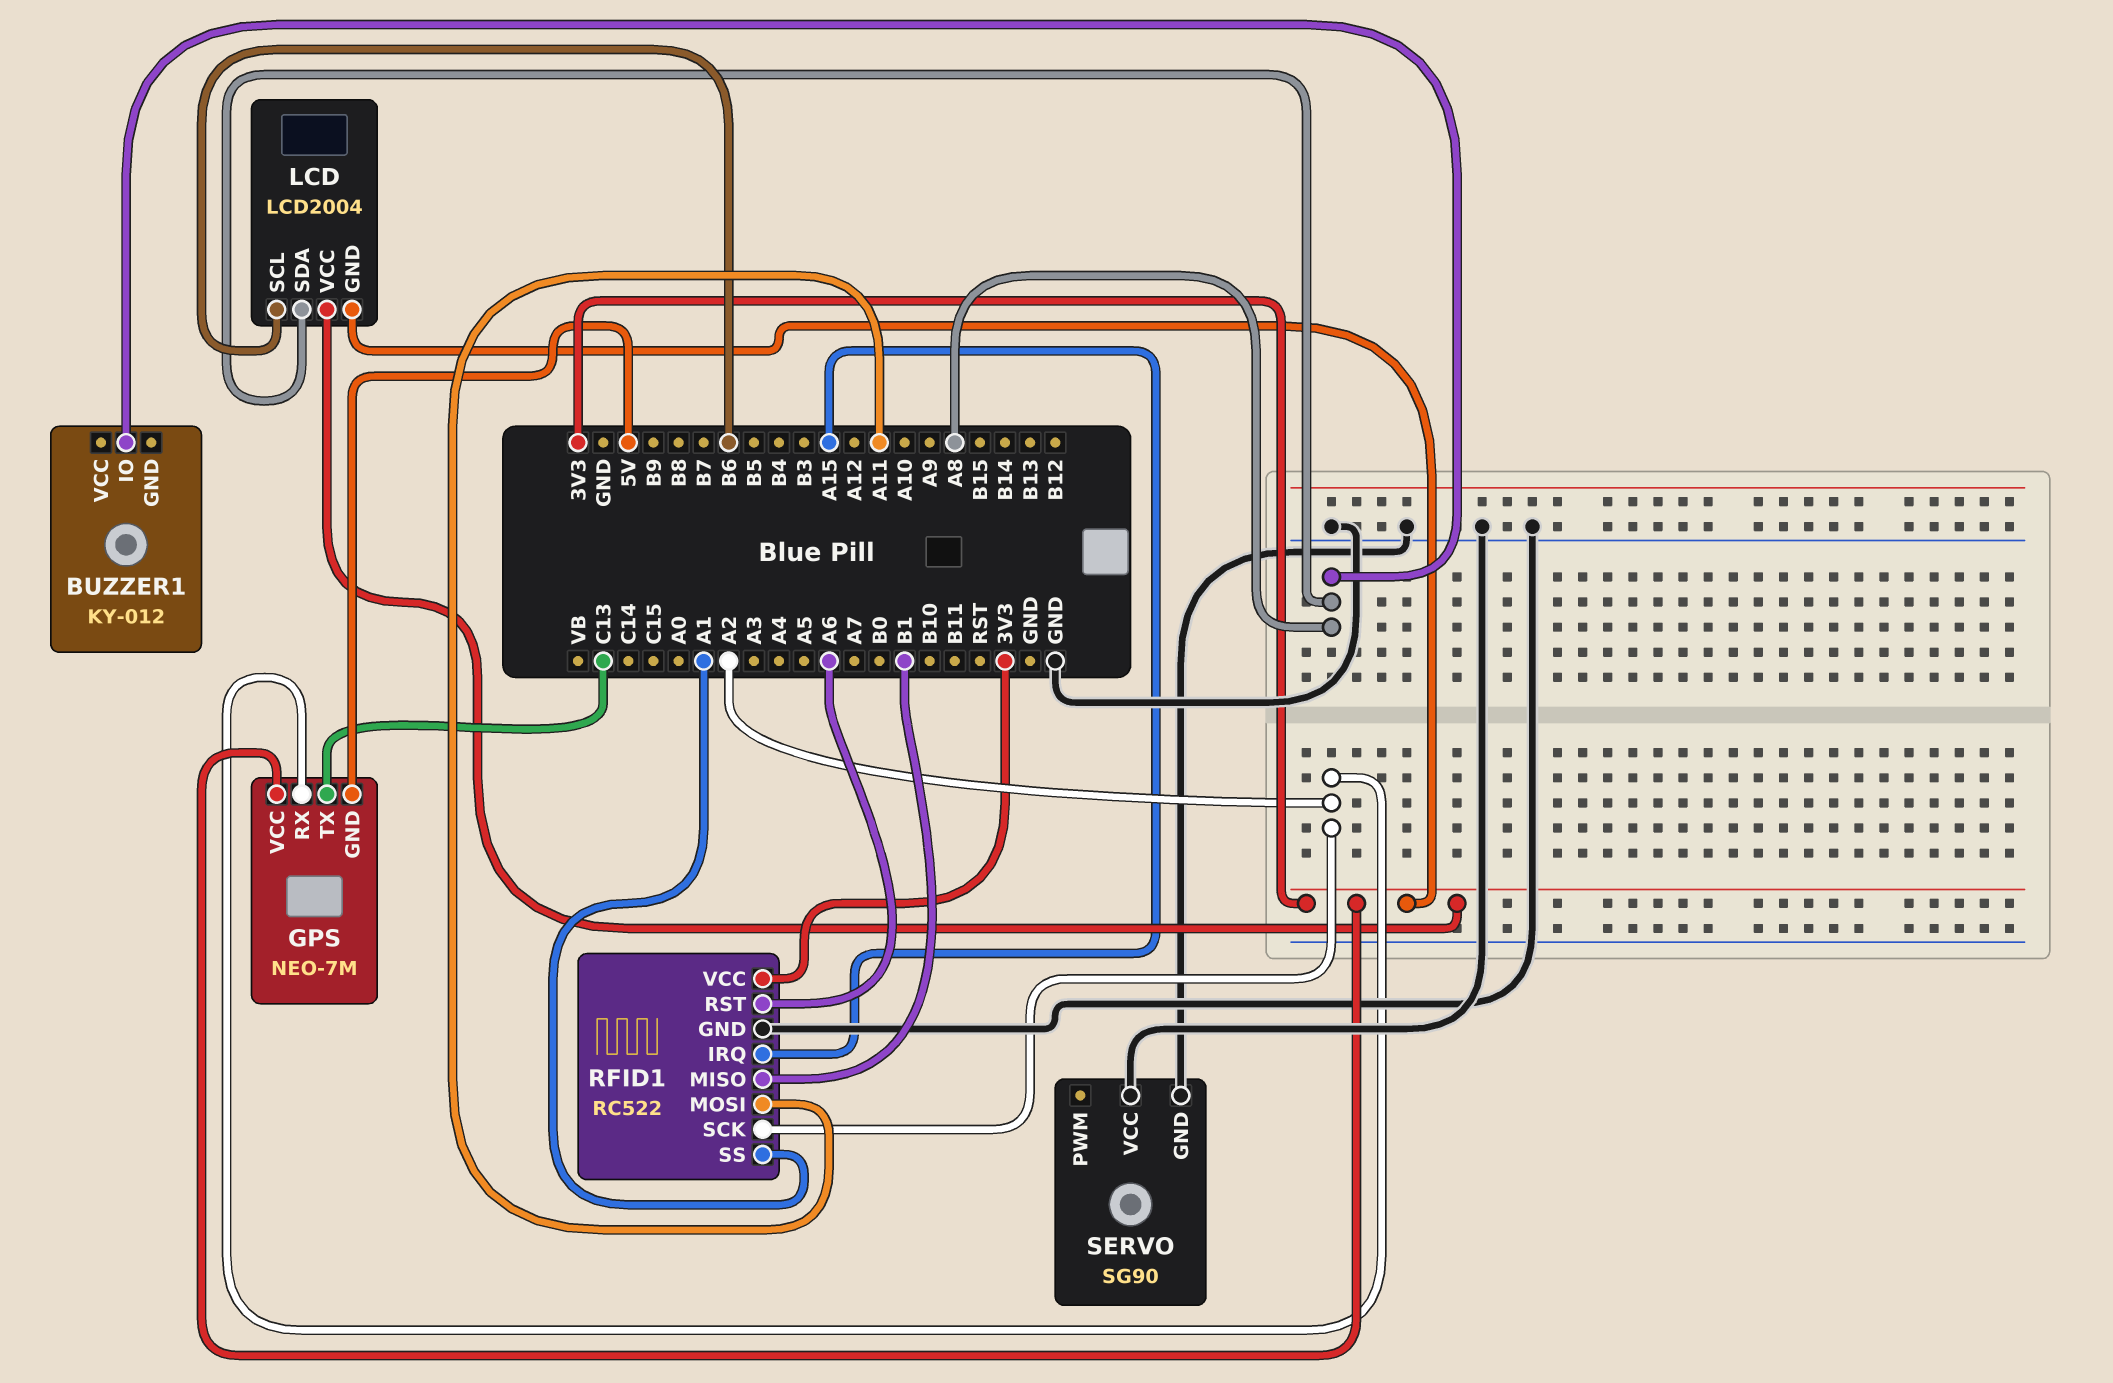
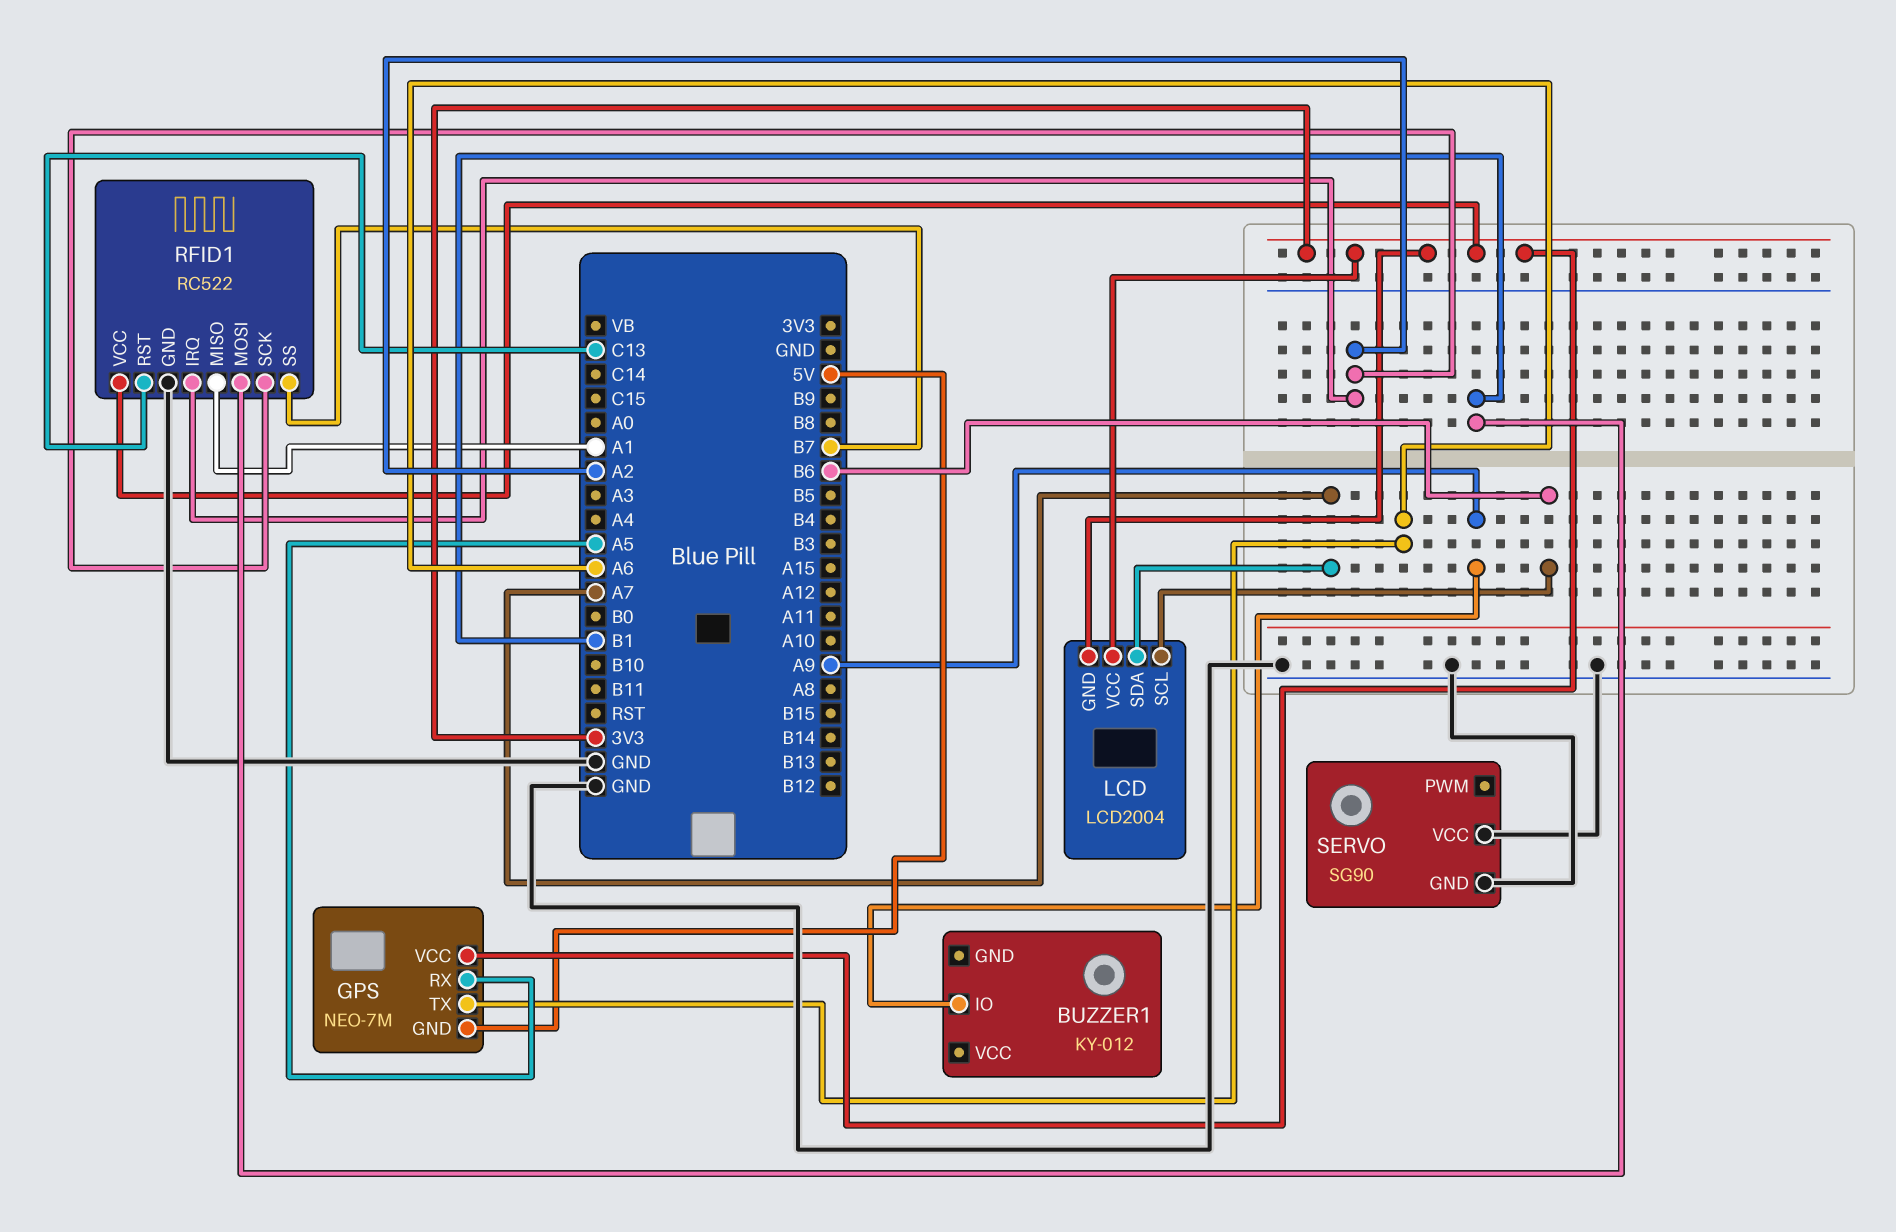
BUZZER1 pin IO: A8 -> A9
GPS pin RX: A2 -> A5
GPS pin TX: C13 -> A6
LCD pin SDA: A8 -> A7
RFID1 pin IRQ: A15 -> A2
RFID1 pin MISO: B1 -> A1
RFID1 pin MOSI: A11 -> B1
RFID1 pin RST: A6 -> C13
RFID1 pin SS: A1 -> B7

